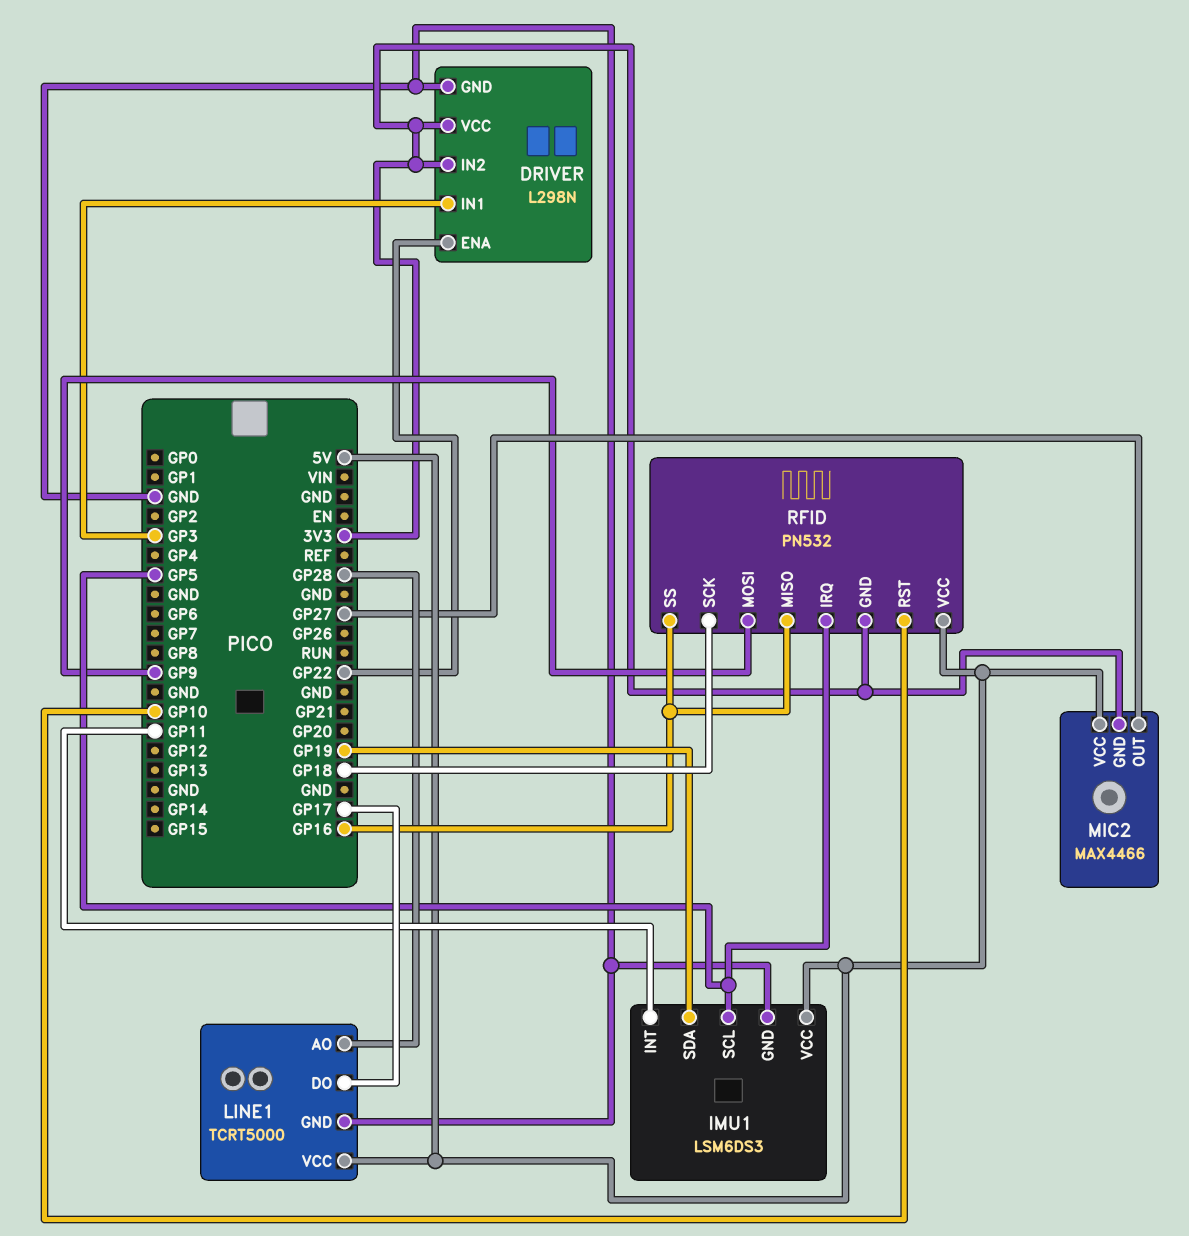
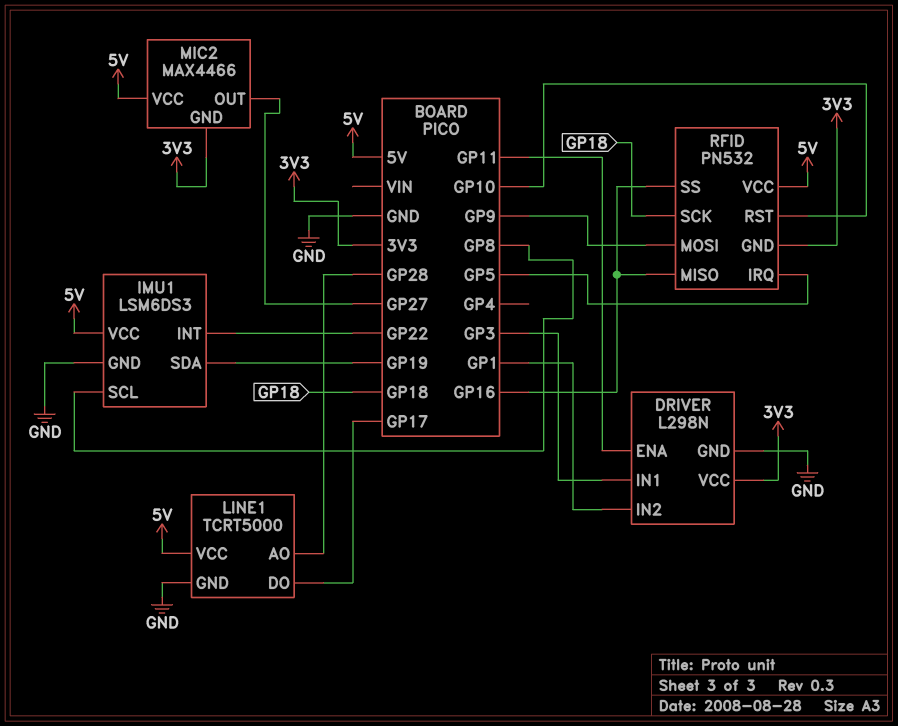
DRIVER pin ENA: GP22 -> GP11
DRIVER pin IN2: 3V3 -> GP1
IMU1 pin INT: GP11 -> GP22
IMU1 pin SCL: GP5 -> GP8

